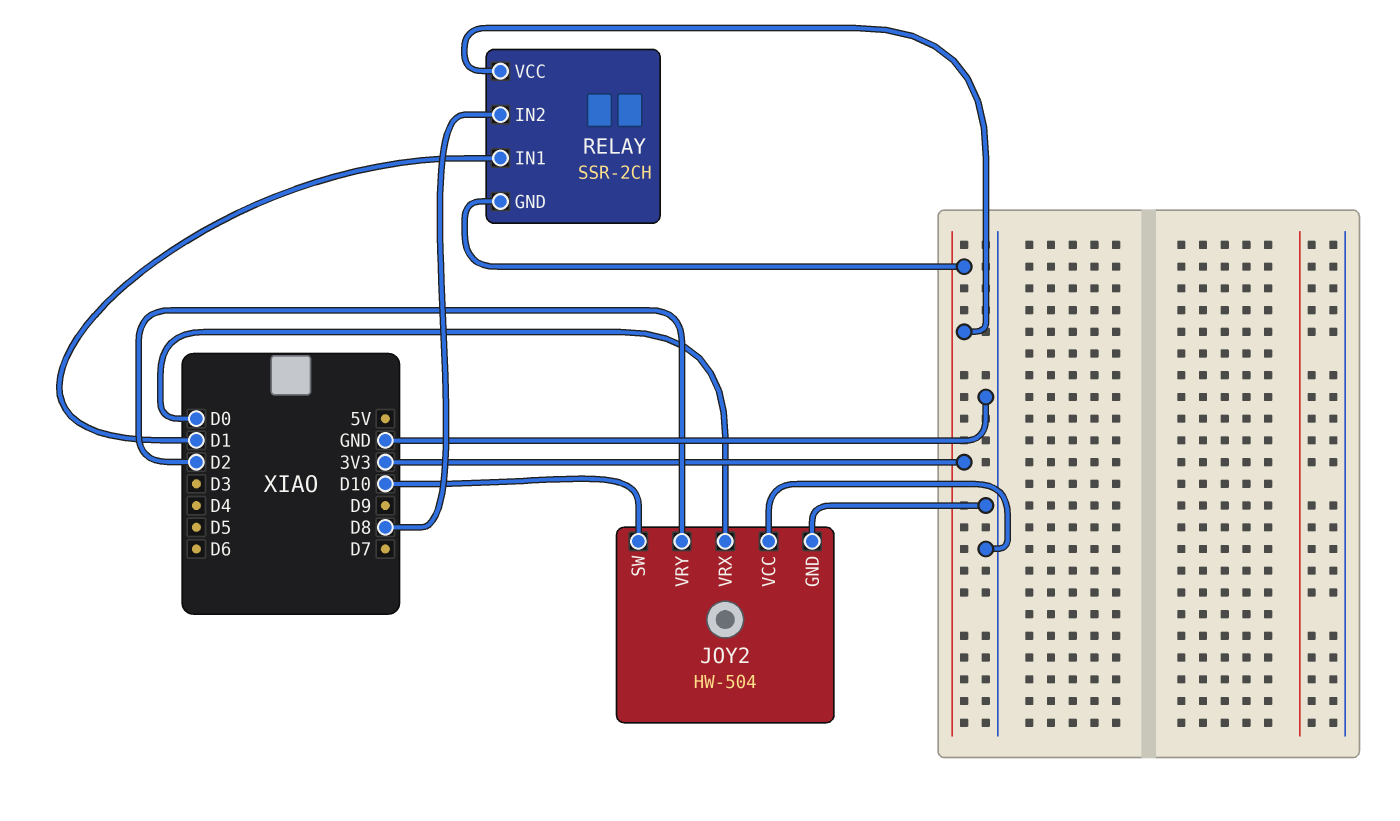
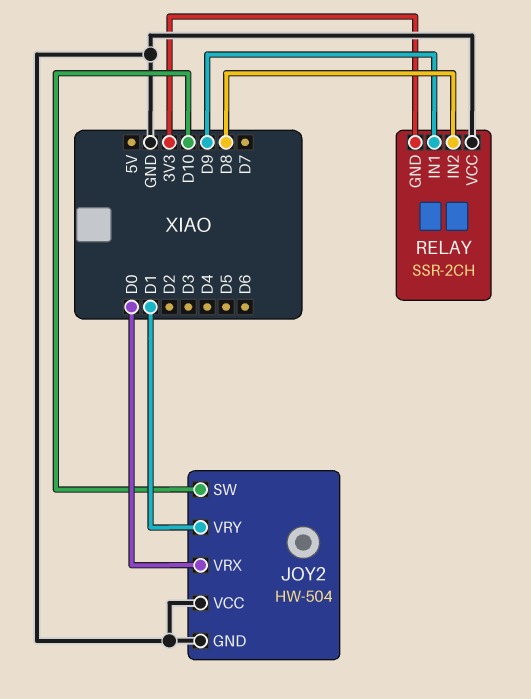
JOY2 pin VRY: D2 -> D1
RELAY pin IN1: D1 -> D9
RELAY pin VCC: 3V3 -> GND

